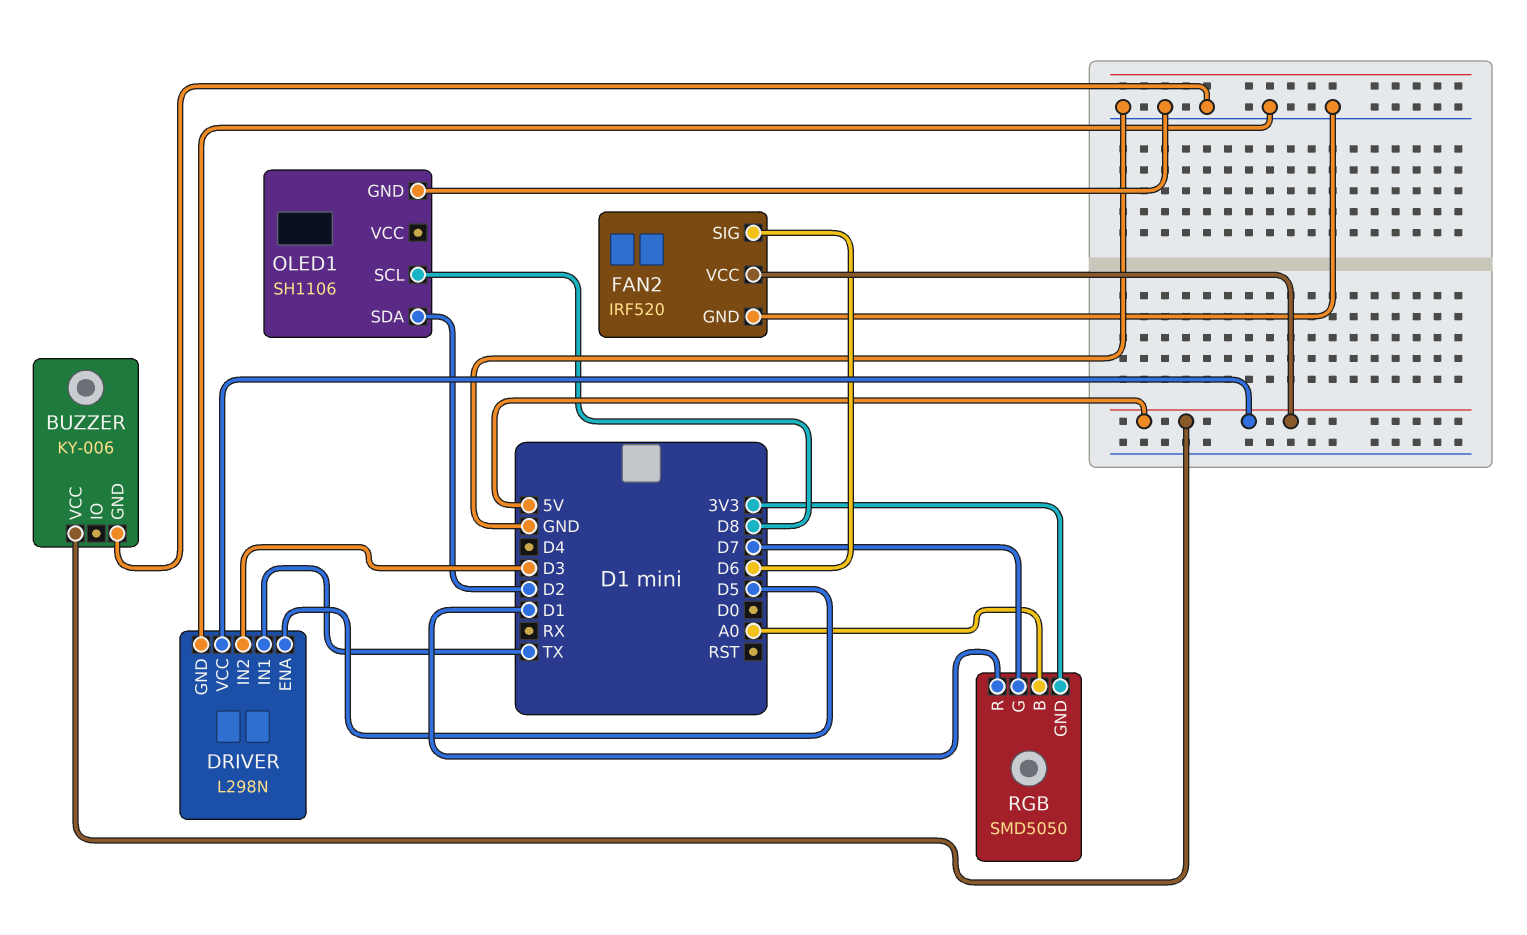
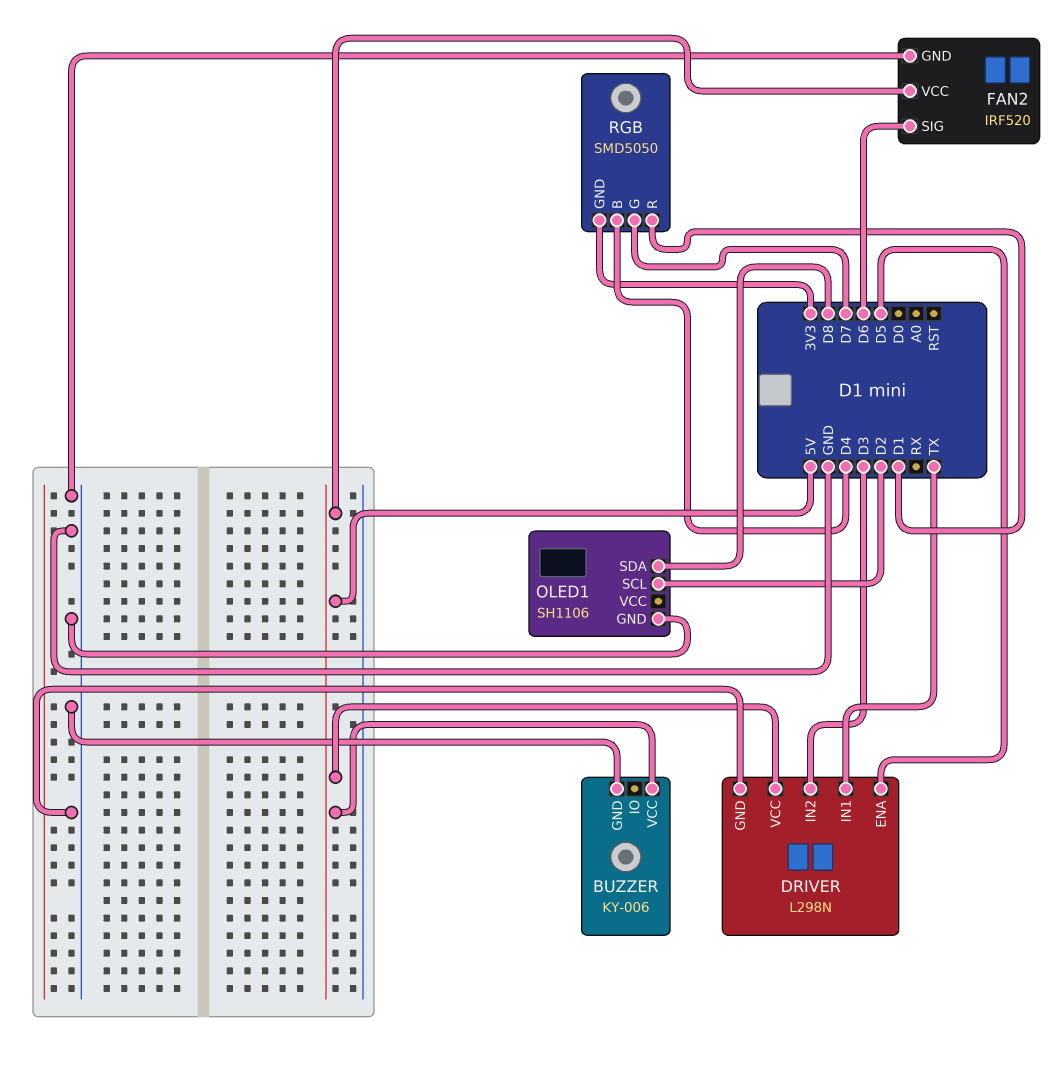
OLED1 pin SCL: D8 -> D2
OLED1 pin SDA: D2 -> D8
RGB pin B: A0 -> D4

